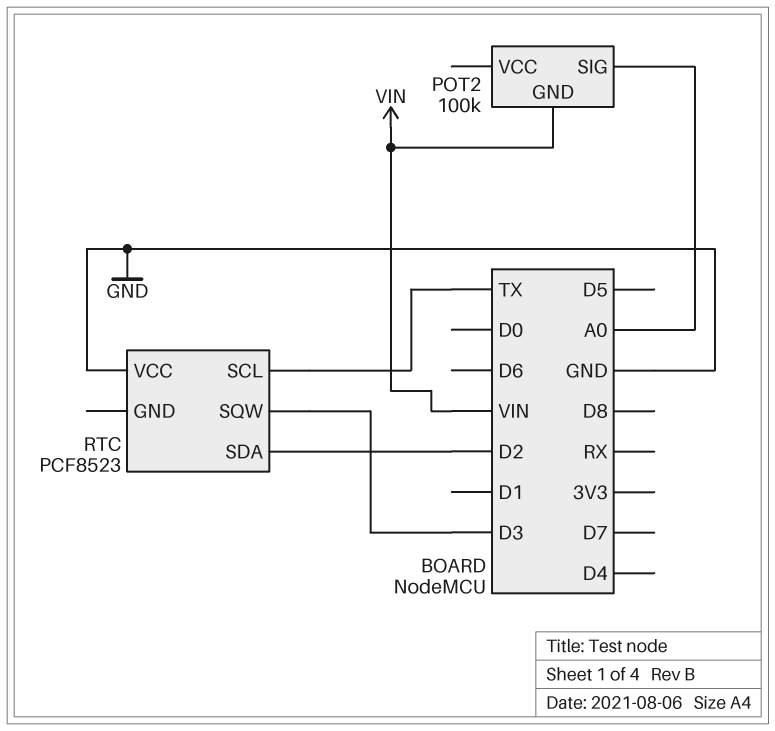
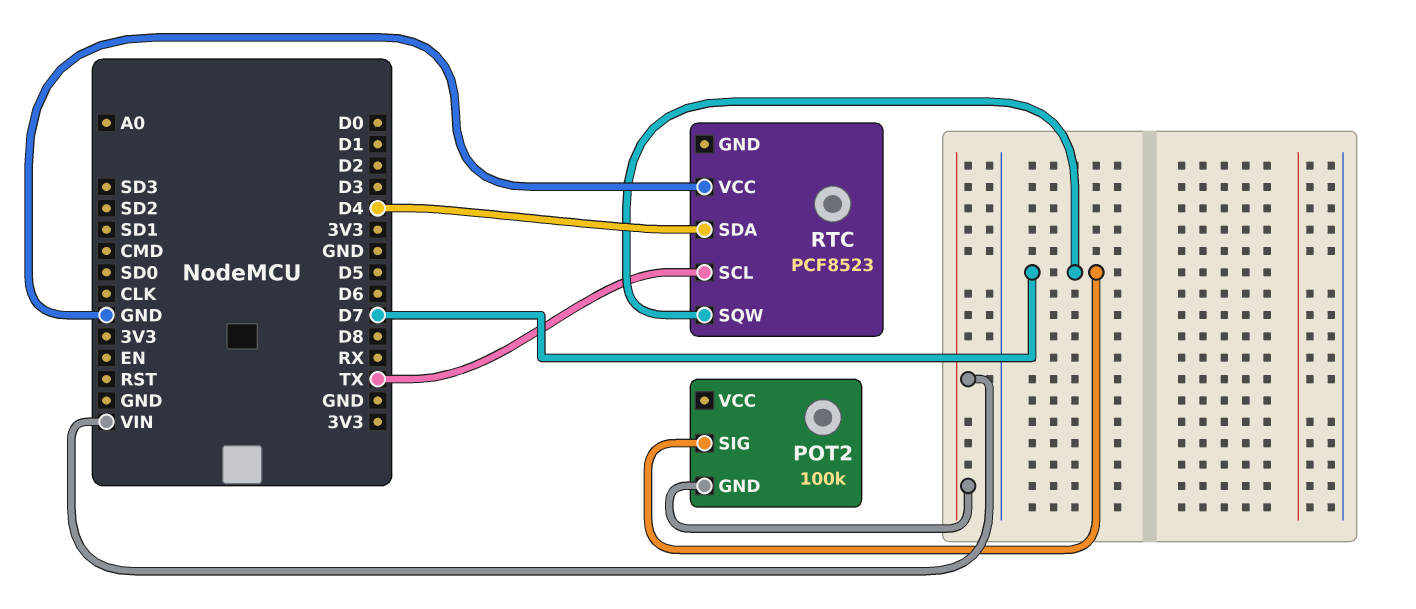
POT2 pin SIG: A0 -> D7
RTC pin SDA: D2 -> D4
RTC pin SQW: D3 -> D7

